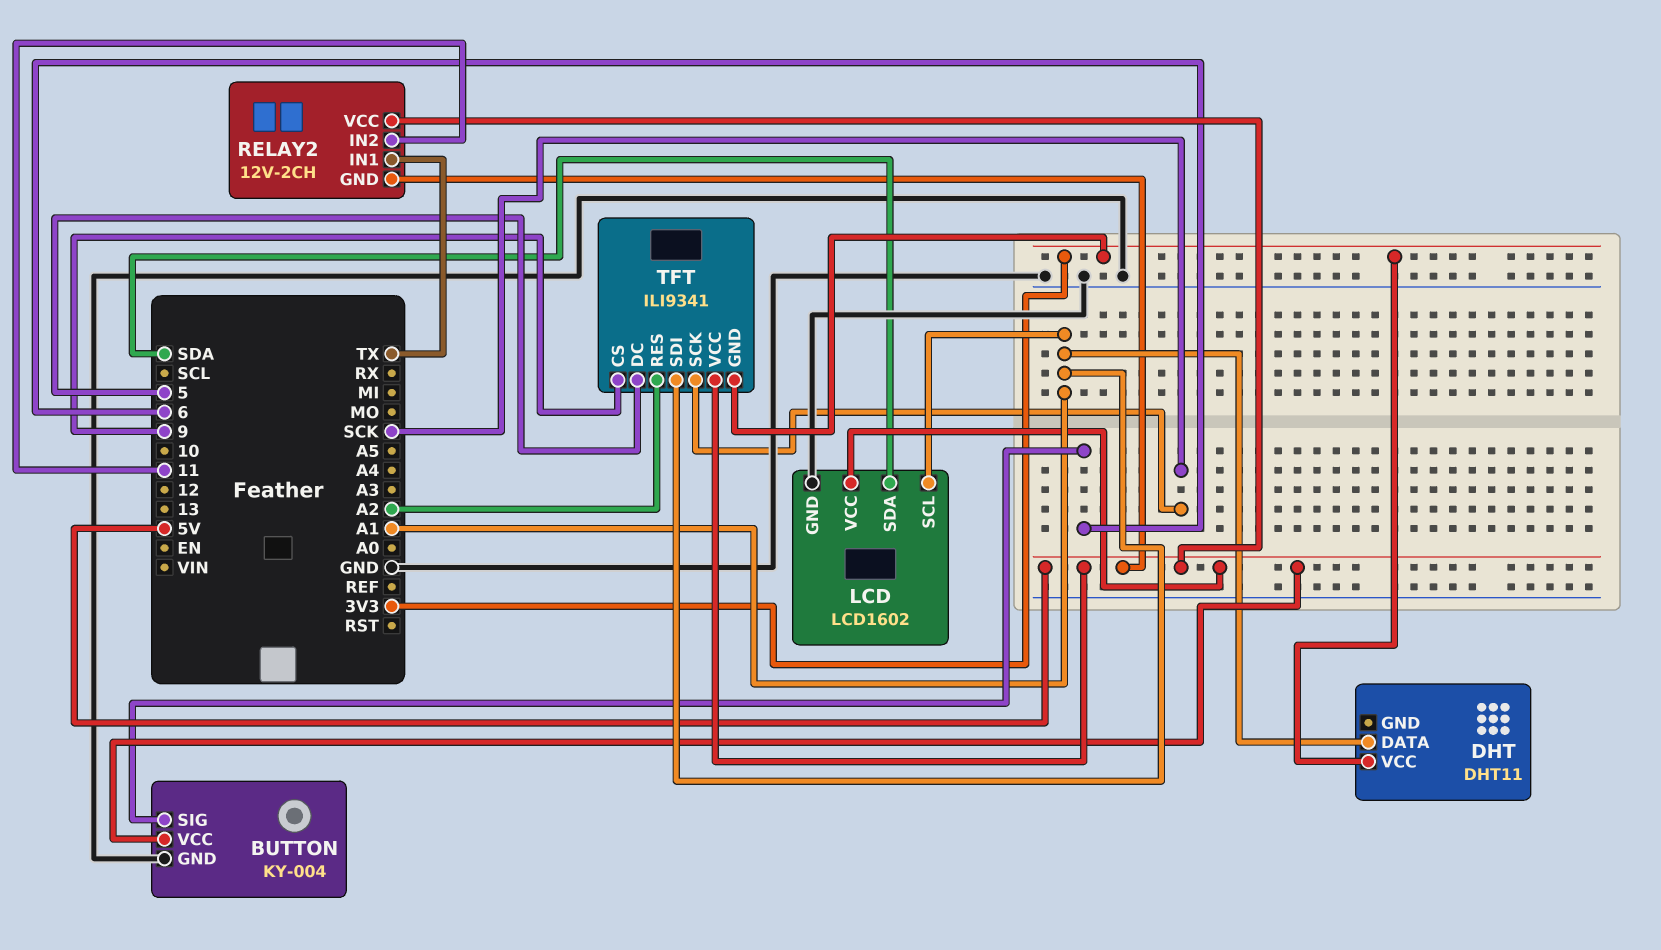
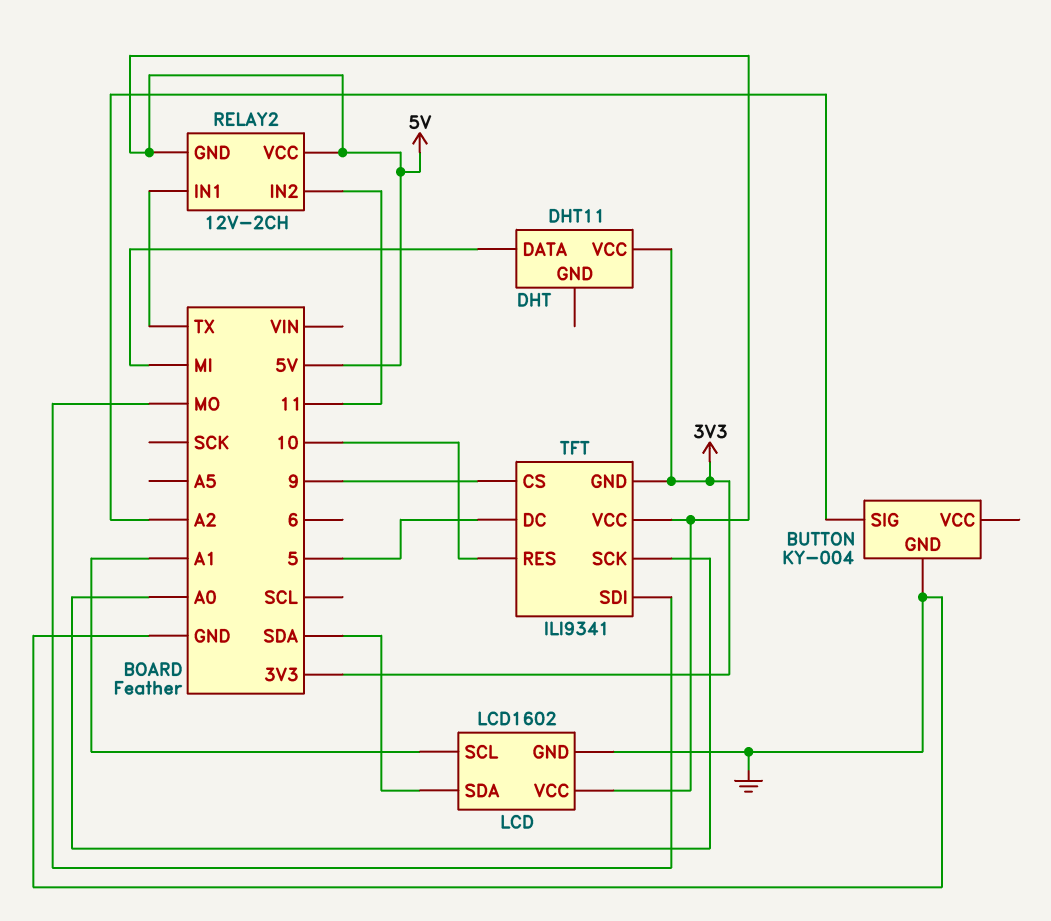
BUTTON pin SIG: 6 -> A2
BUTTON pin VCC: 5V -> none
DHT pin DATA: A1 -> MI
TFT pin RES: A2 -> 10
TFT pin SCK: SCK -> A0
TFT pin SDI: A1 -> MO

